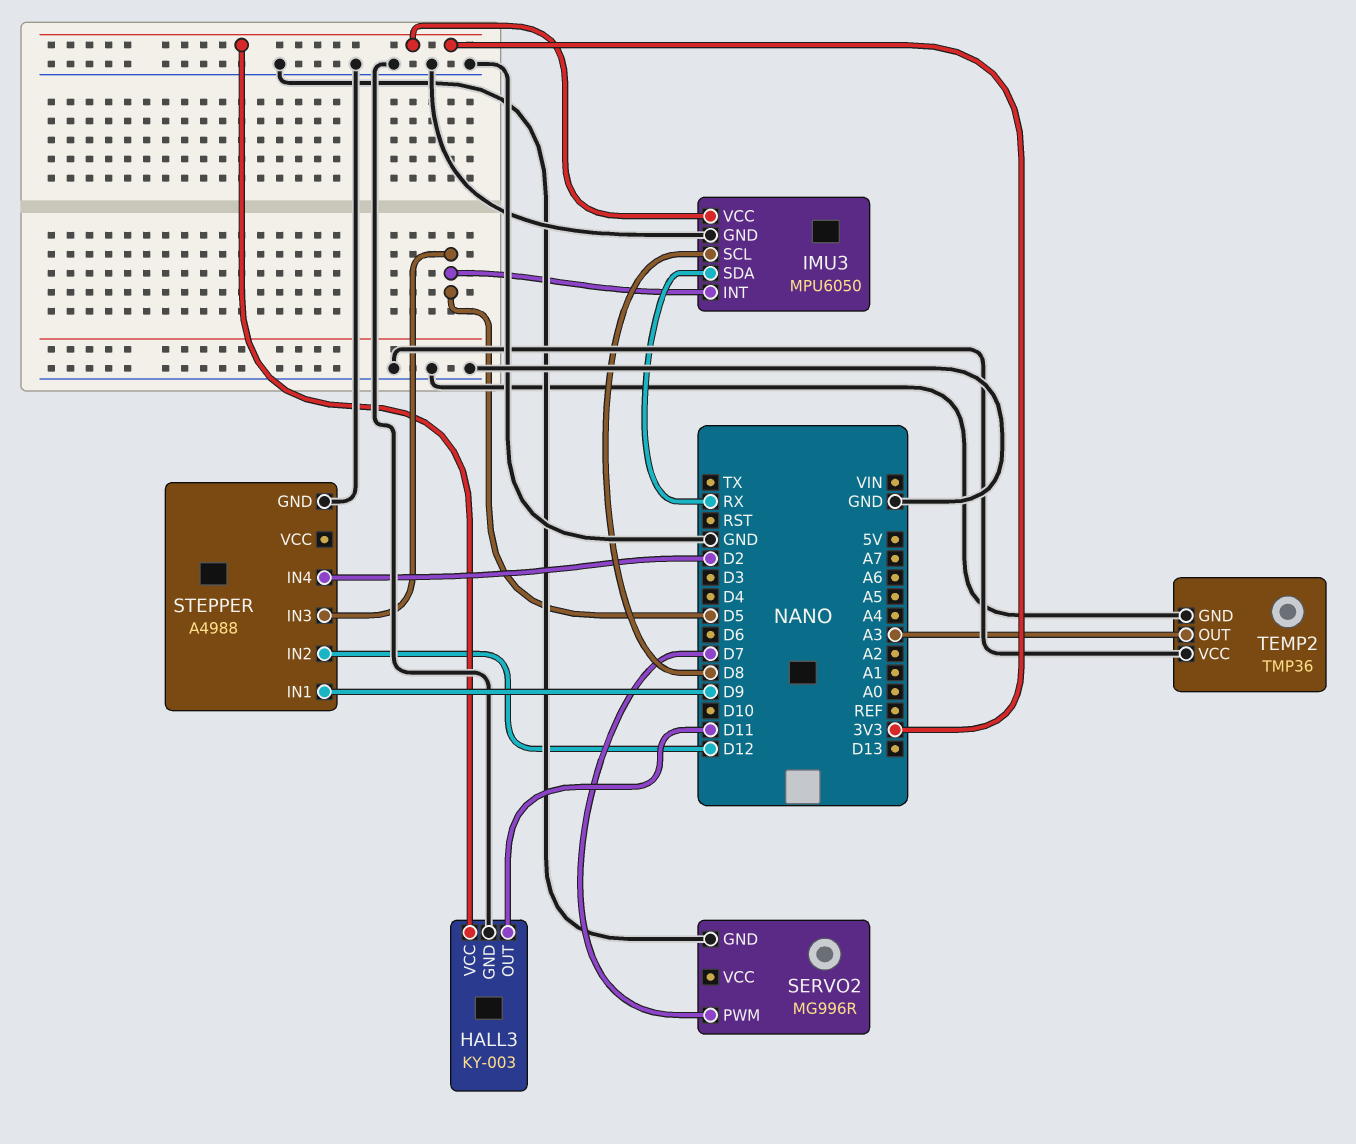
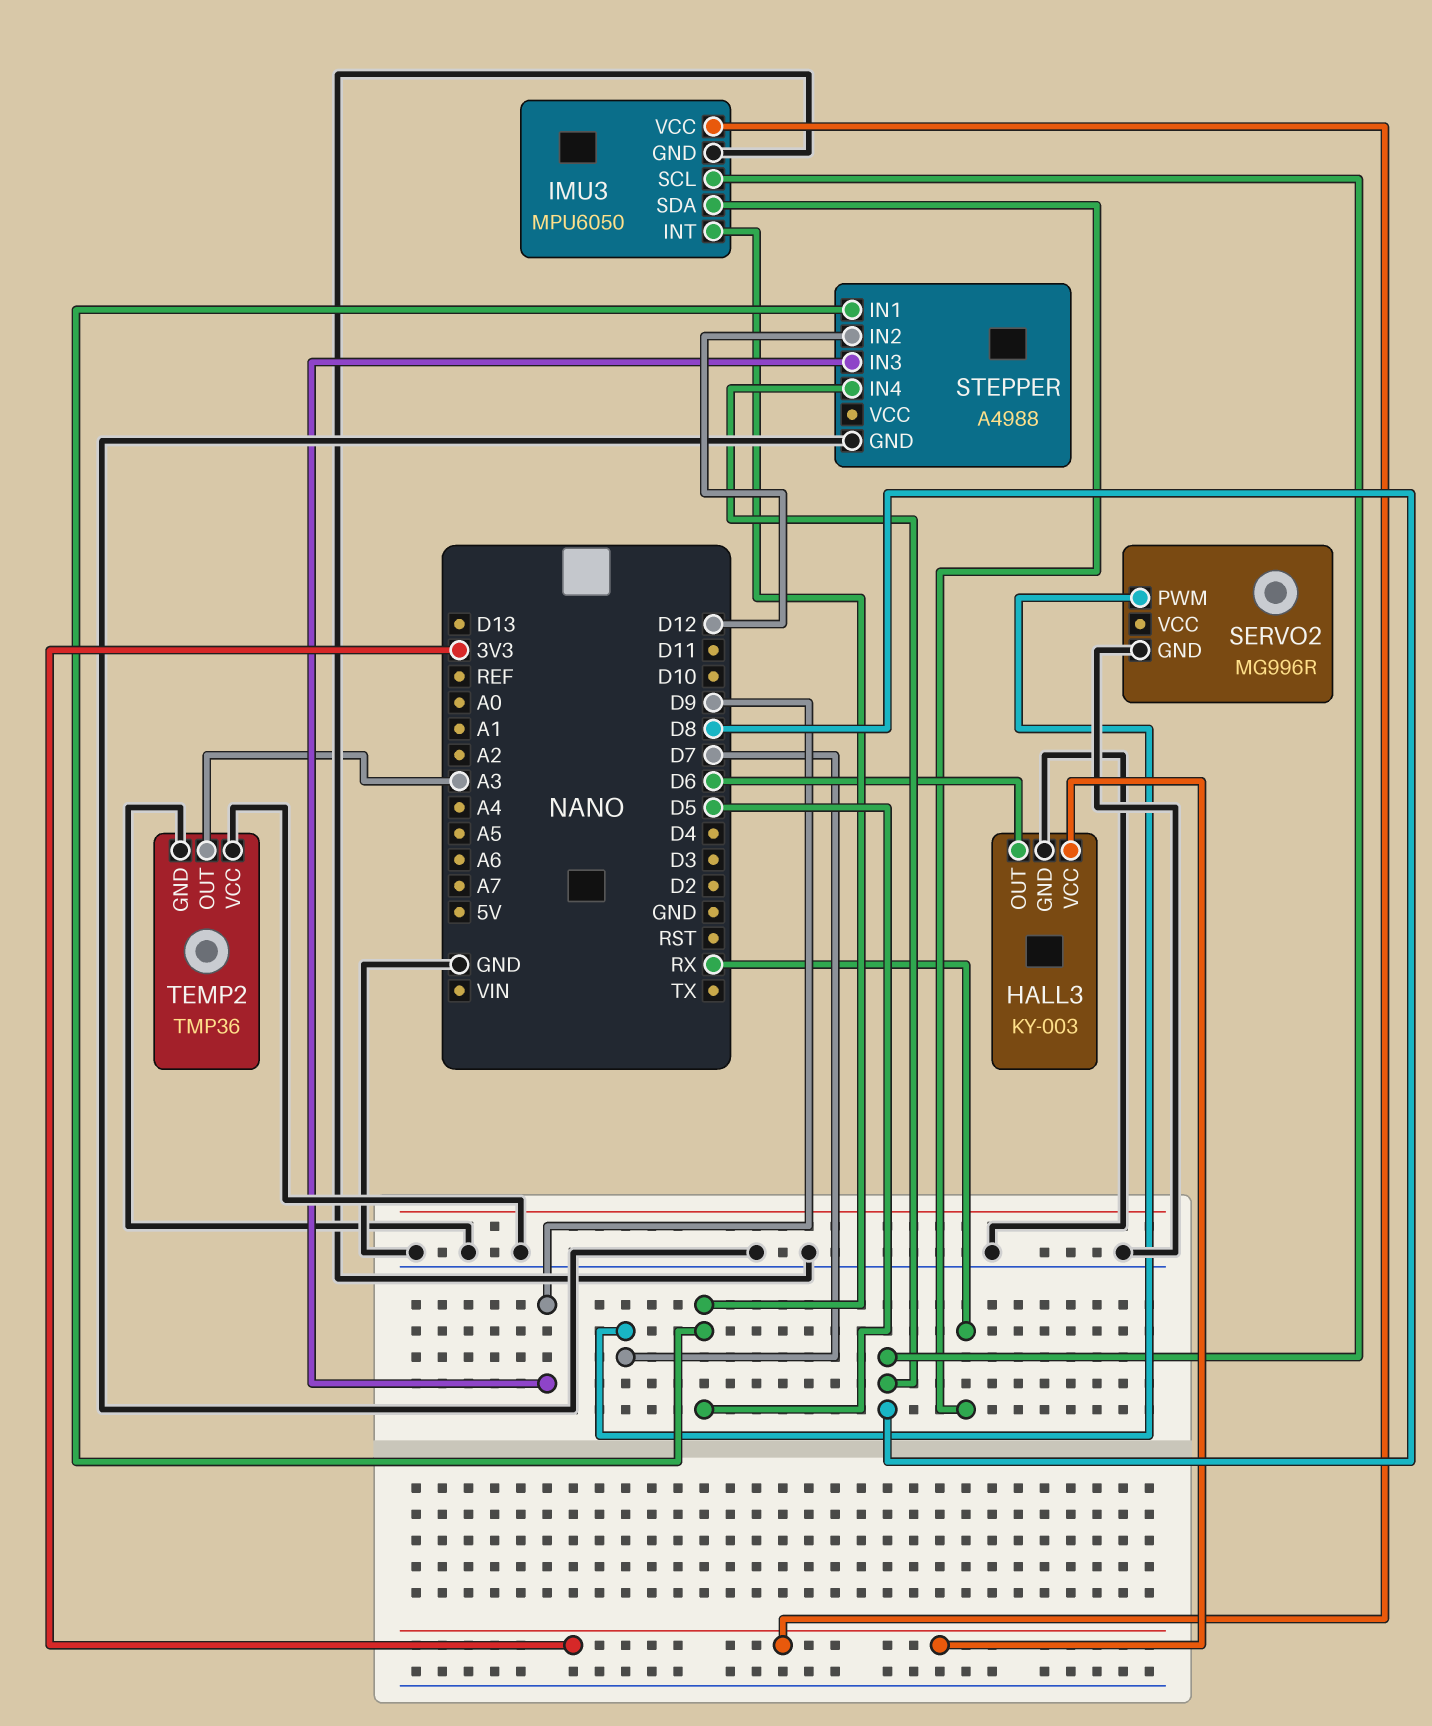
HALL3 pin OUT: D11 -> D6
STEPPER pin IN1: D9 -> D5
STEPPER pin IN3: D5 -> D9
STEPPER pin IN4: D2 -> D8

